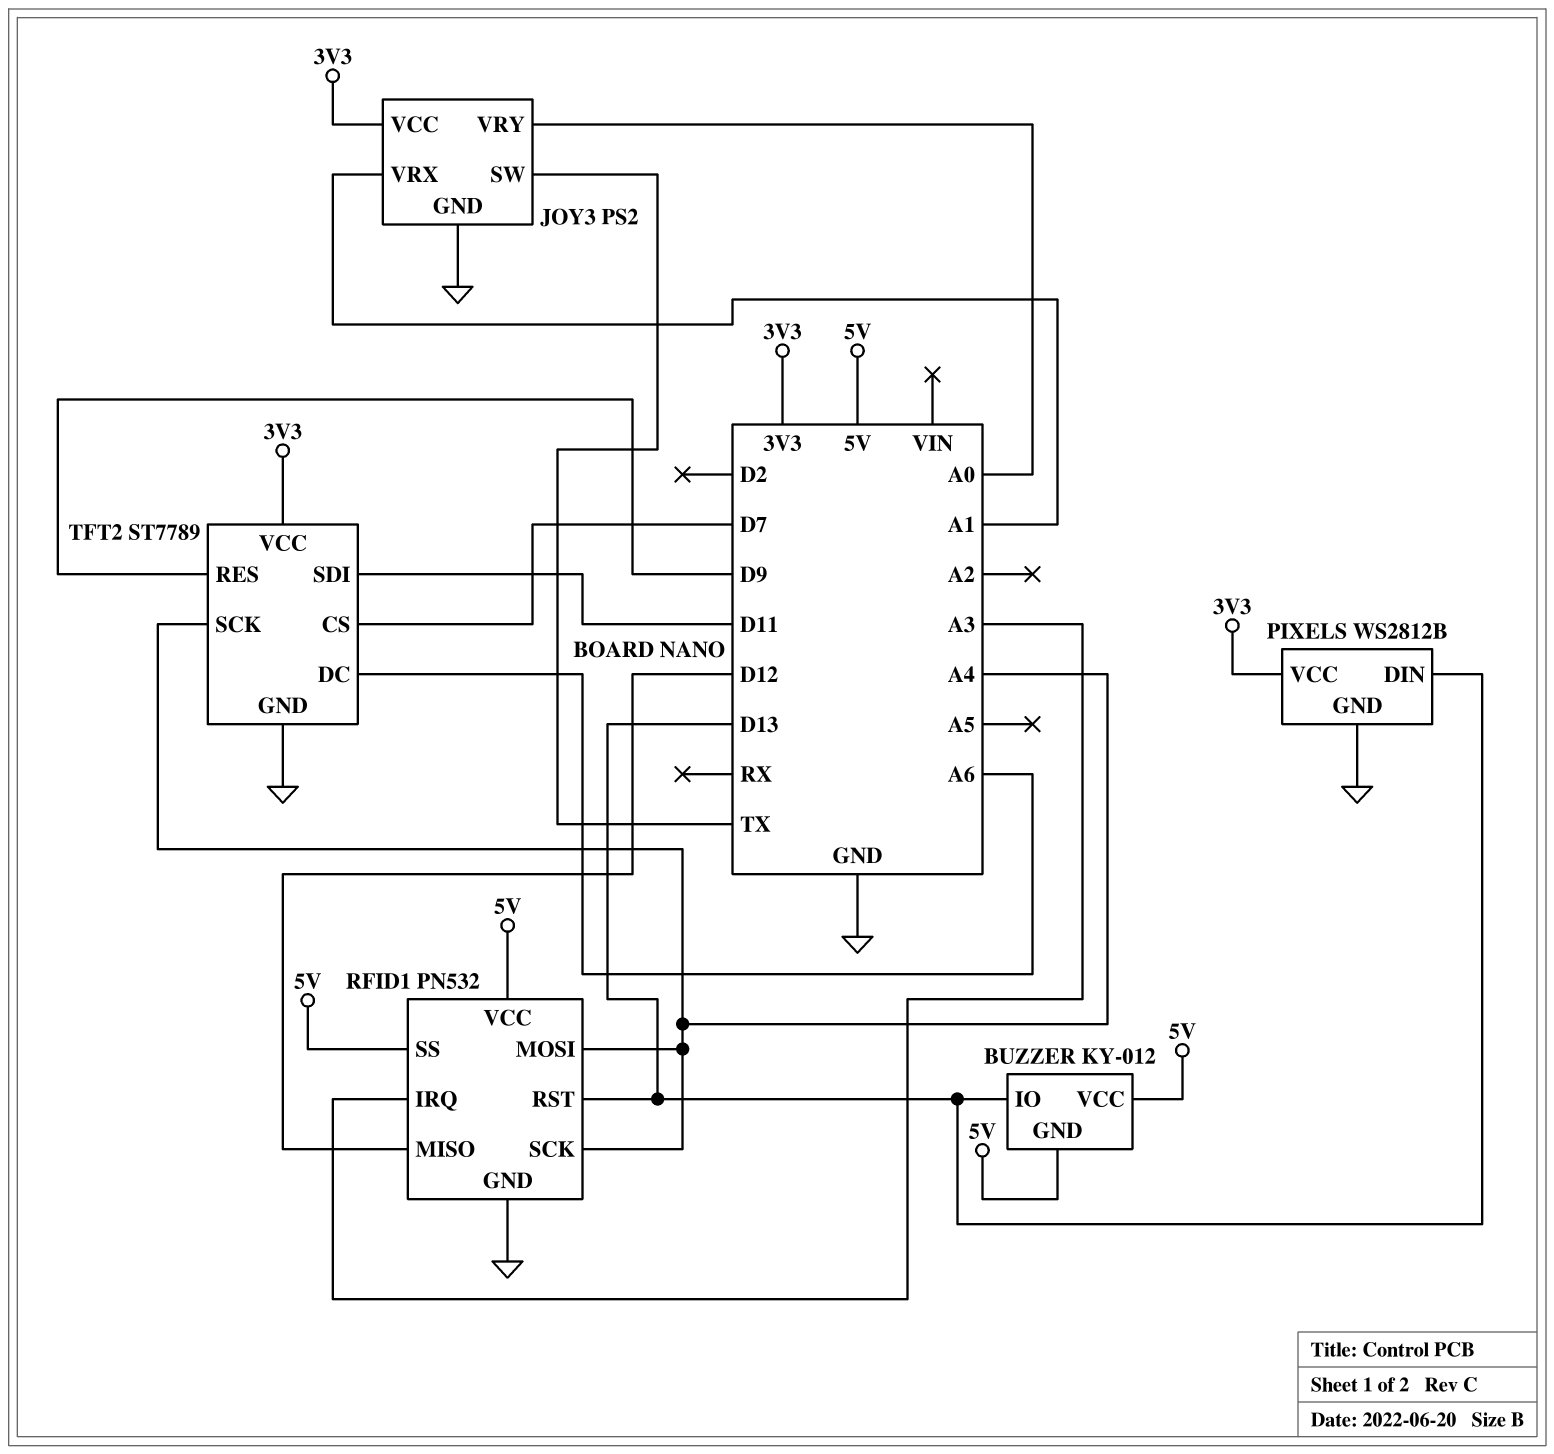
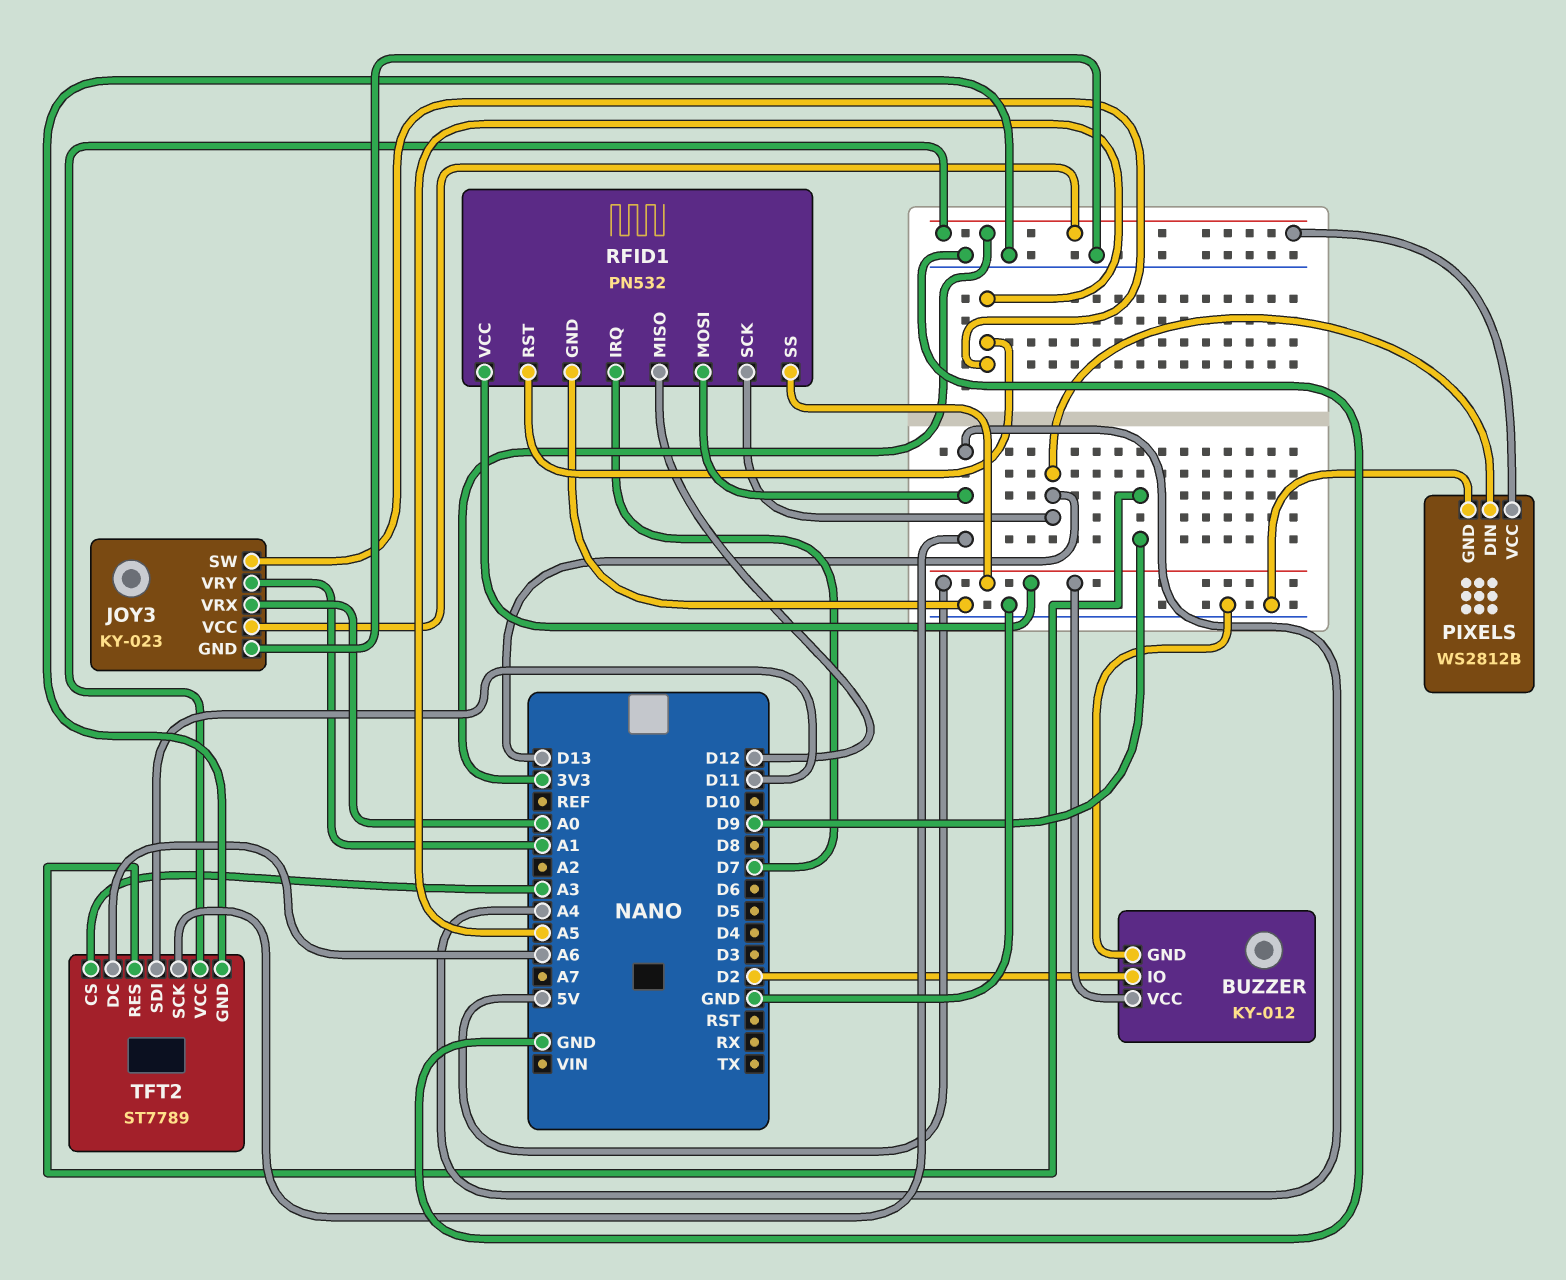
BUZZER pin GND: 5V -> GND
BUZZER pin IO: D13 -> D2
JOY3: PS2 -> KY-023
JOY3 pin SW: TX -> A5
JOY3 pin VRX: A1 -> A0
JOY3 pin VRY: A0 -> A1
RFID1 pin IRQ: A3 -> D7
RFID1 pin RST: D13 -> A5
RFID1 pin SCK: A4 -> D13
TFT2 pin CS: D7 -> A3

